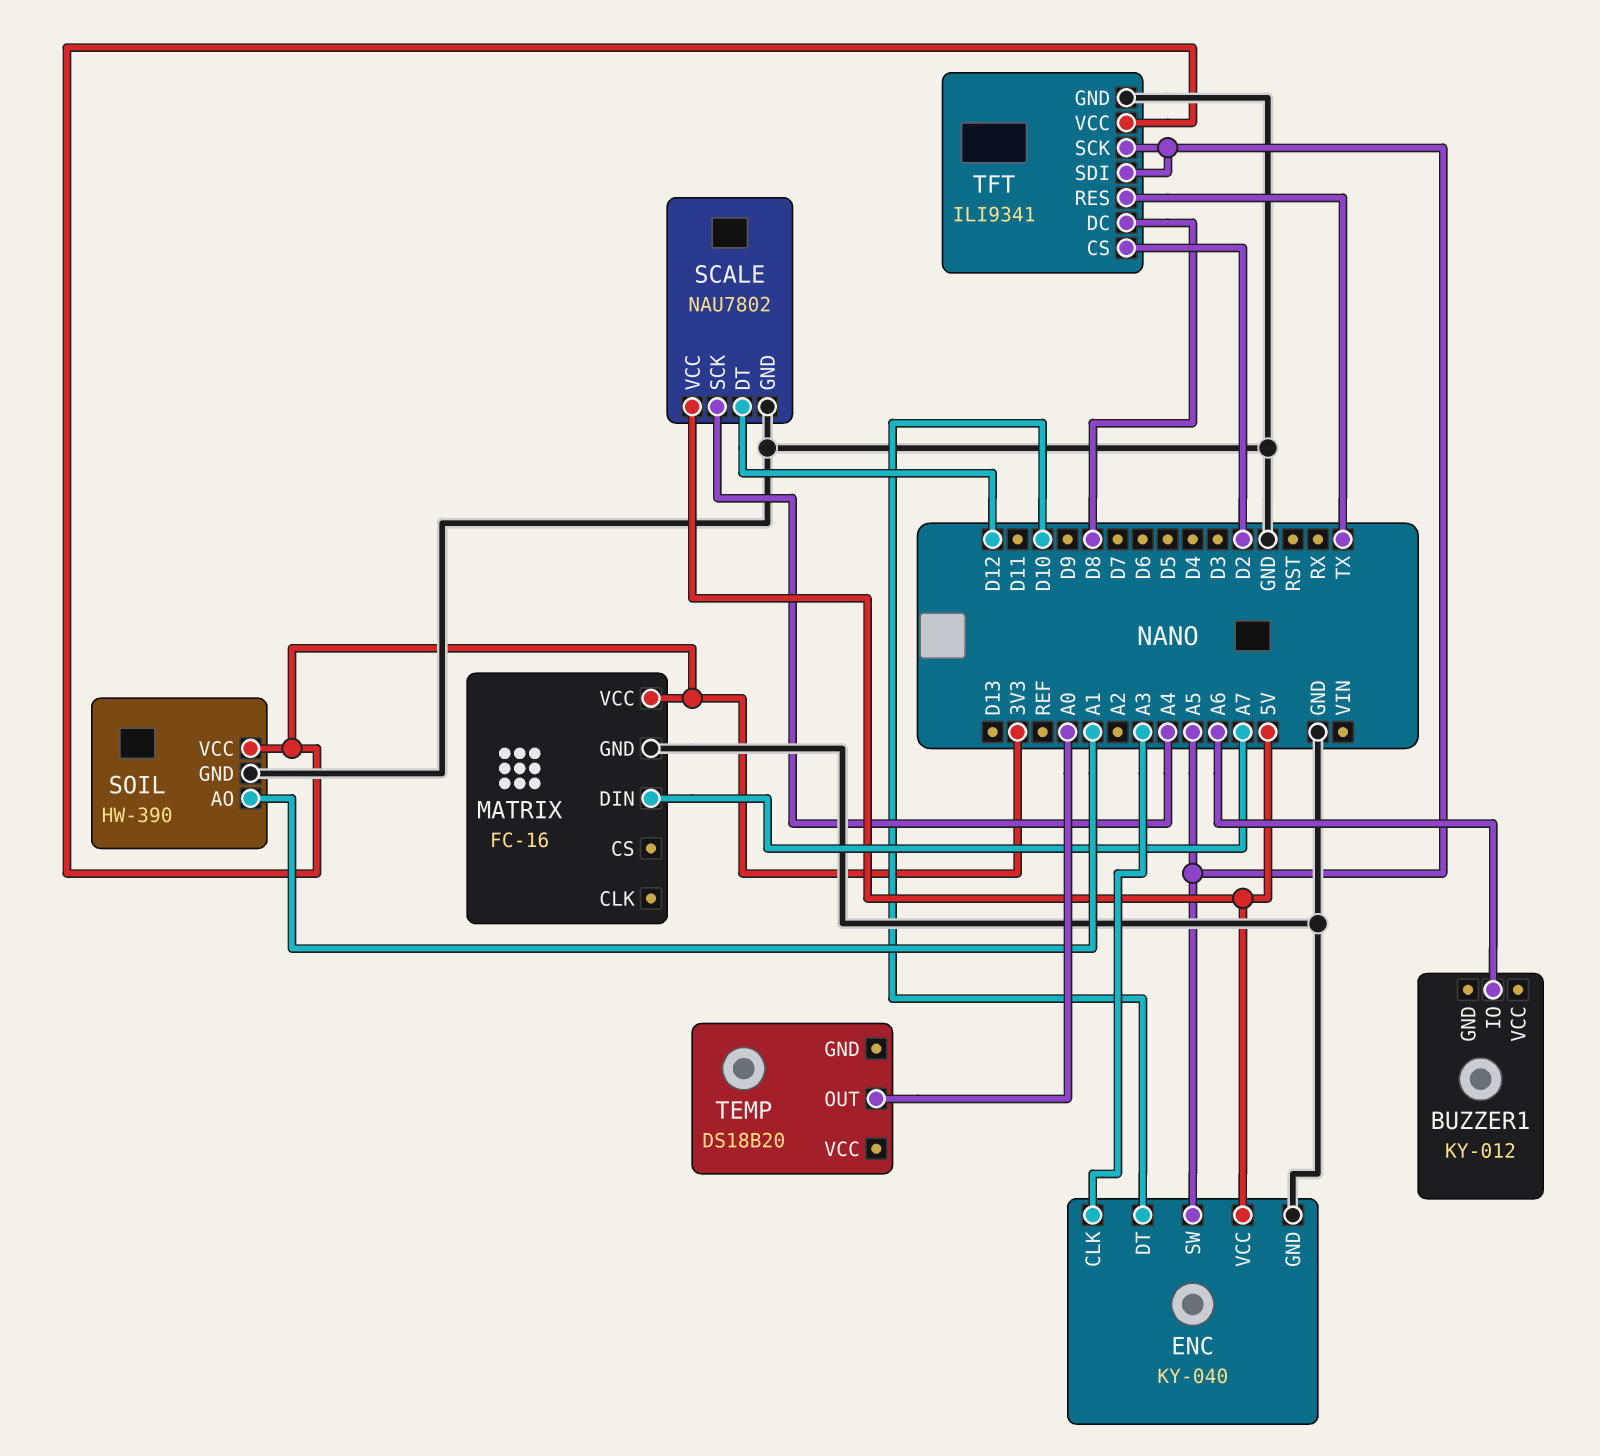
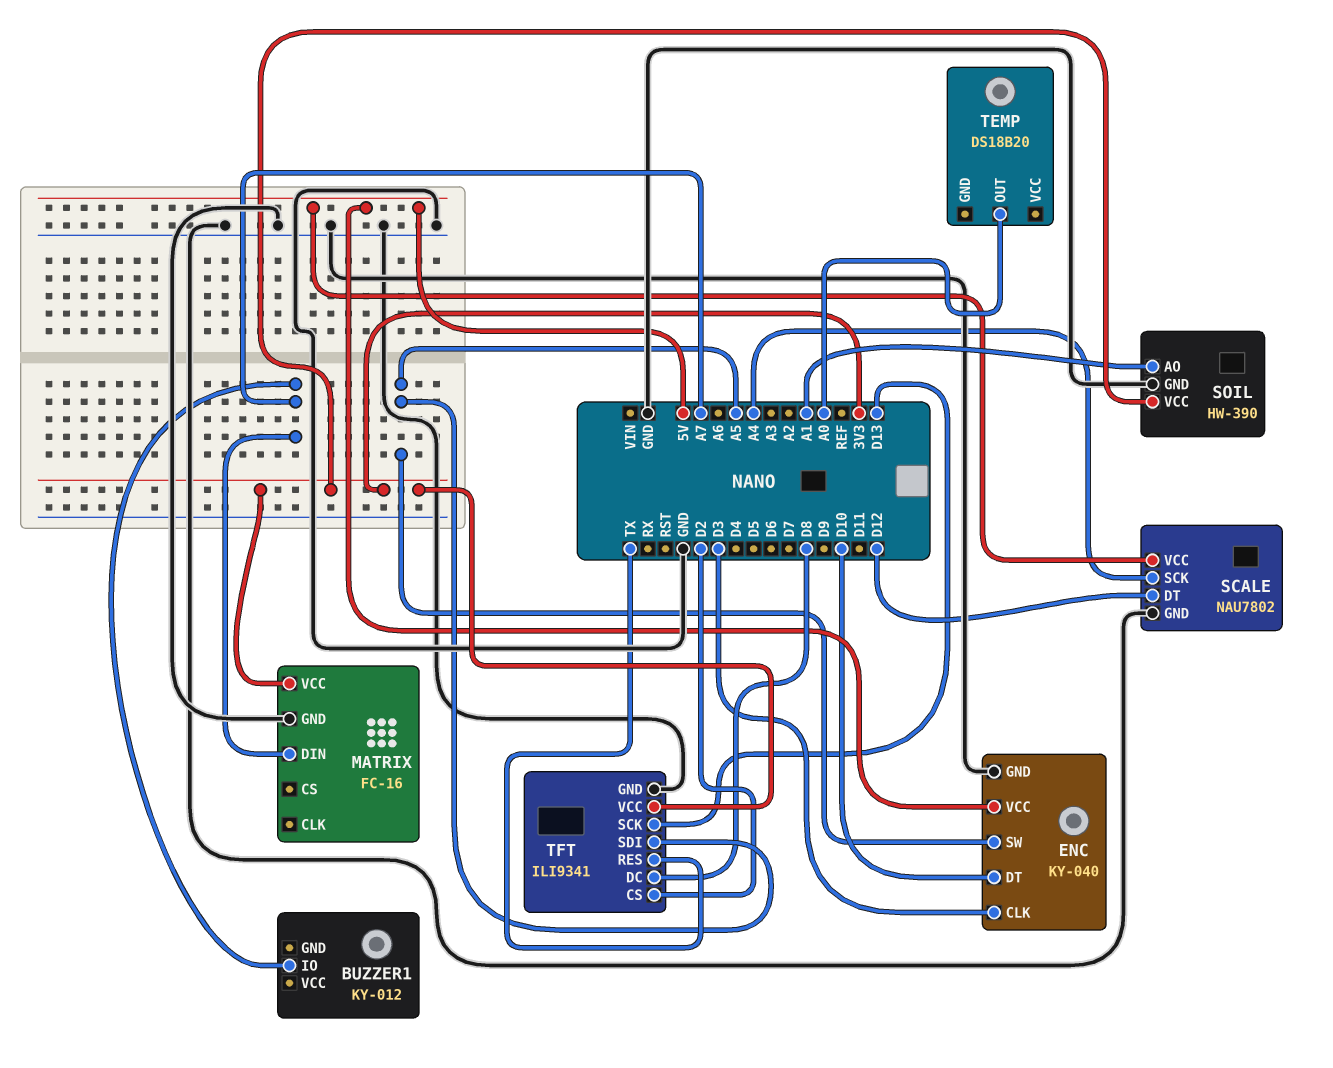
BUZZER1 pin IO: A6 -> A7
ENC pin CLK: A3 -> D3
TFT pin SCK: A5 -> D13

